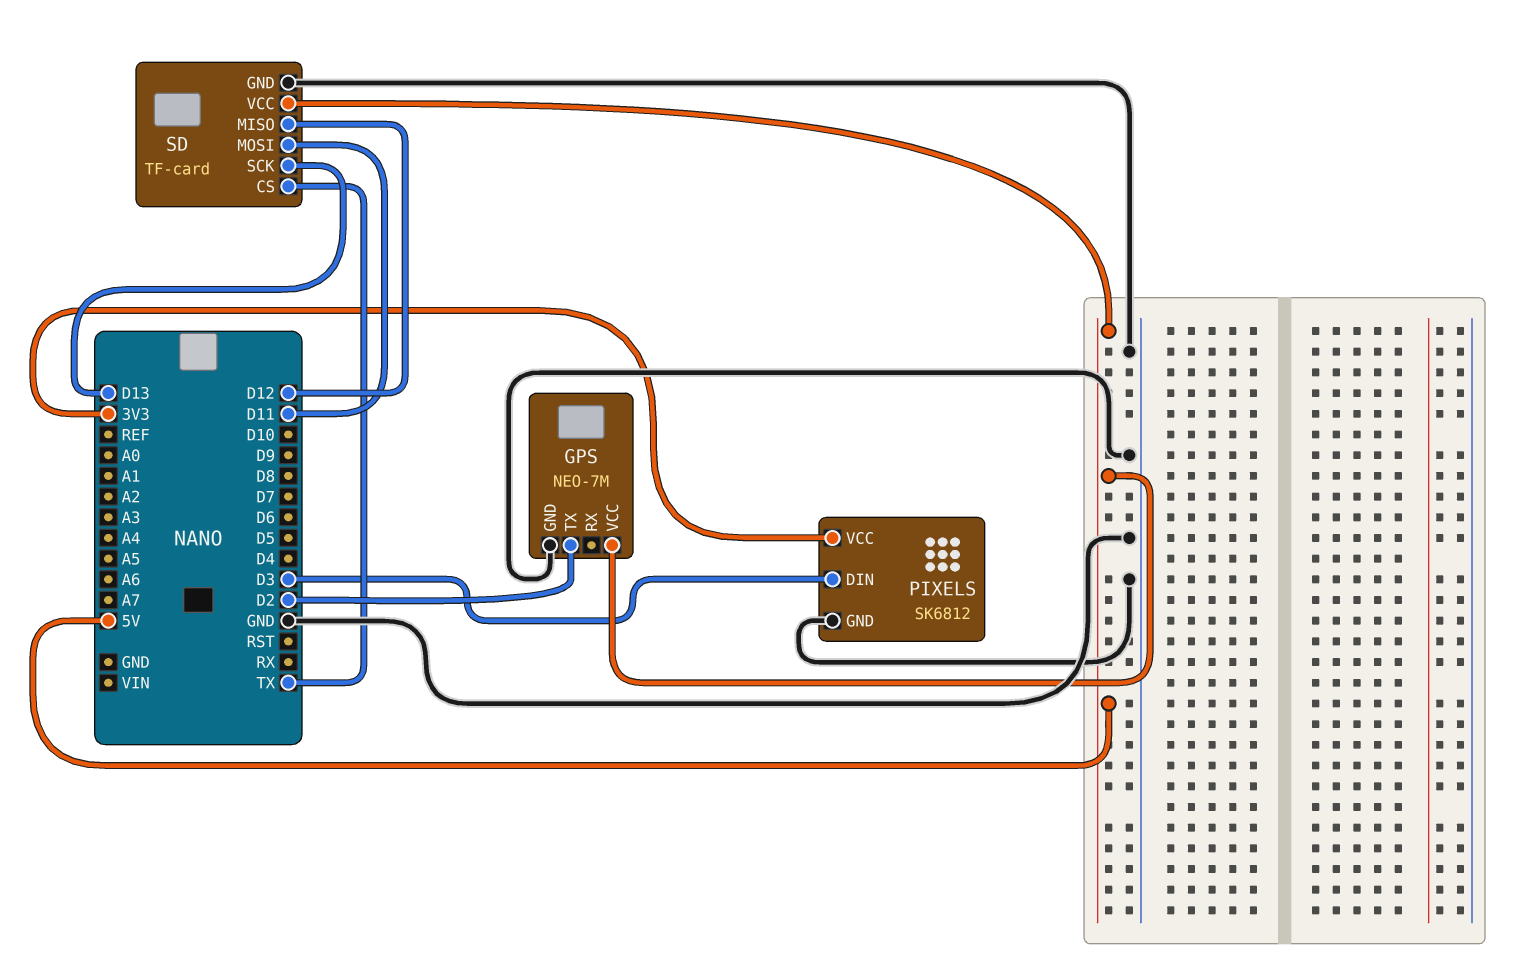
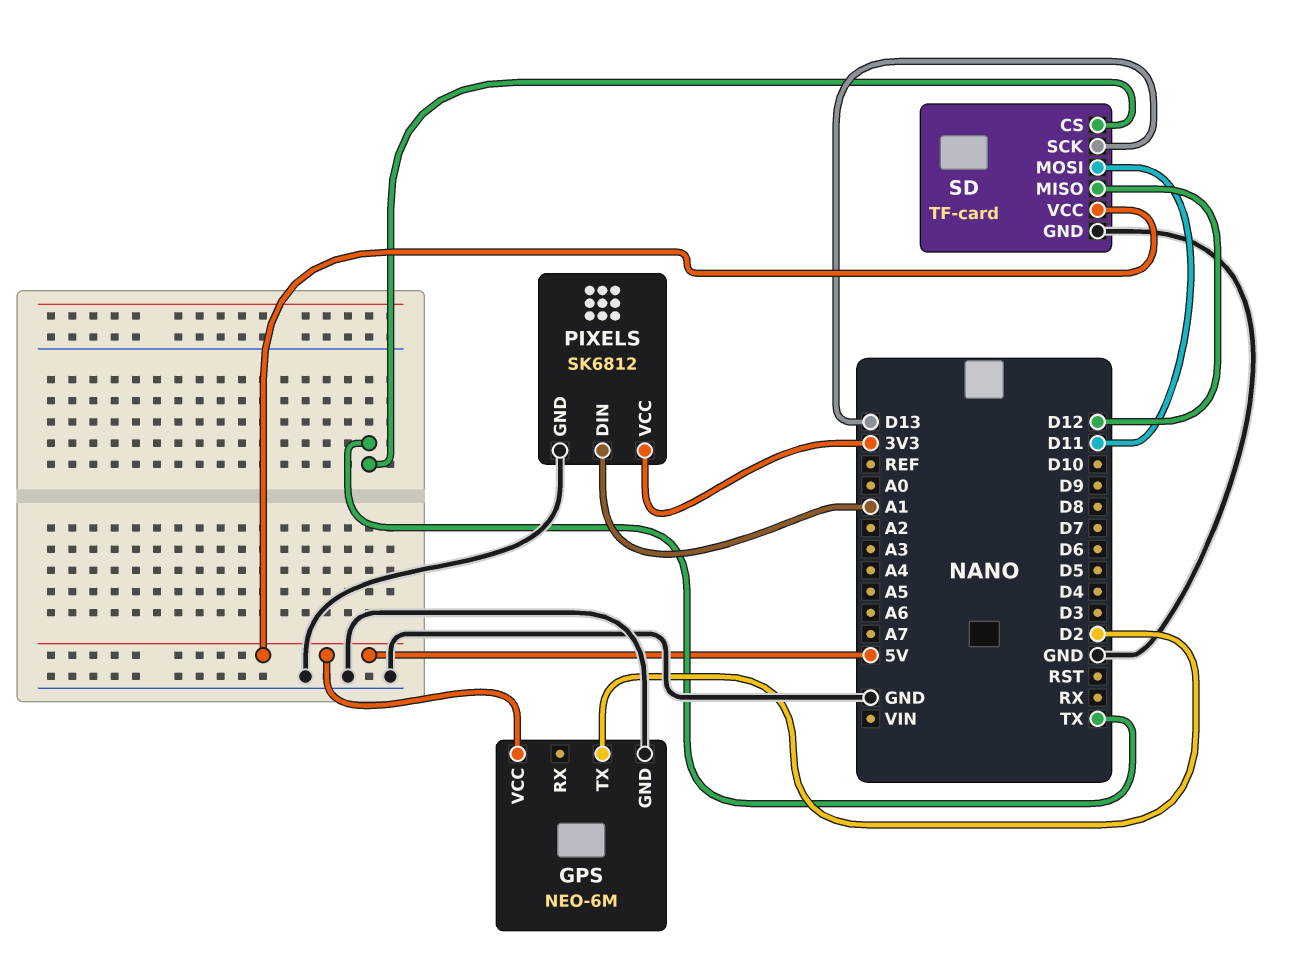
GPS: NEO-7M -> NEO-6M
PIXELS pin DIN: D3 -> A1

